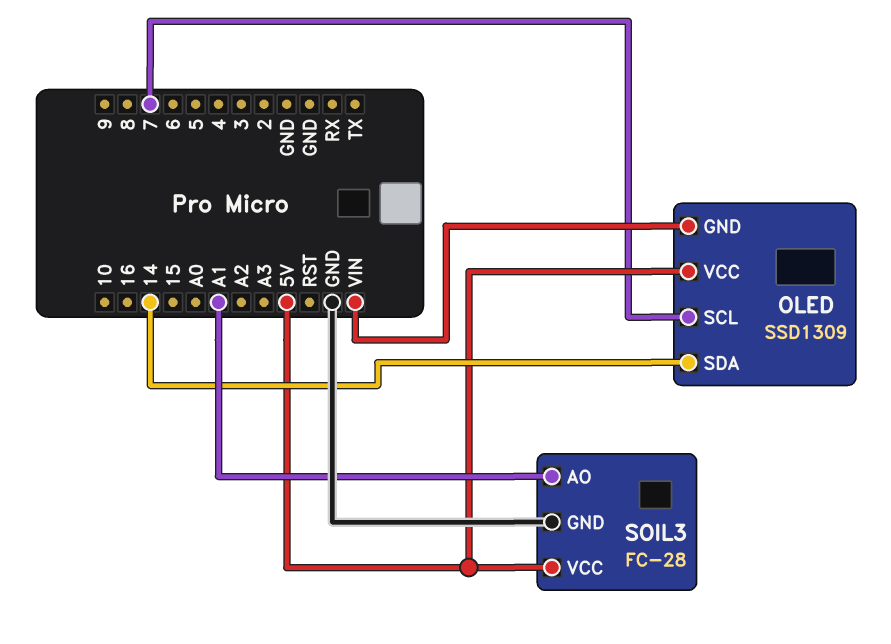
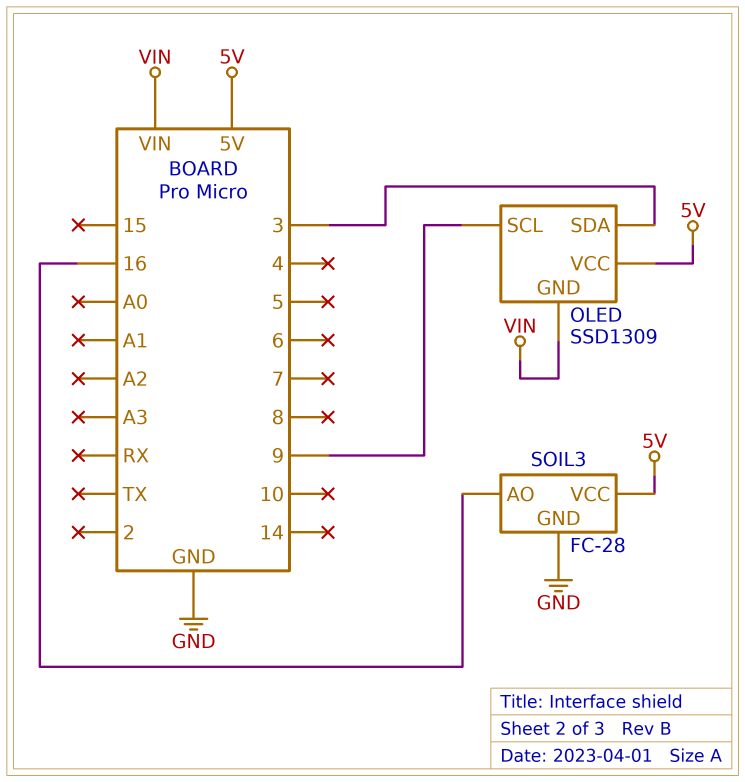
OLED pin SCL: 7 -> 9
OLED pin SDA: 14 -> 3
SOIL3 pin AO: A1 -> 16

